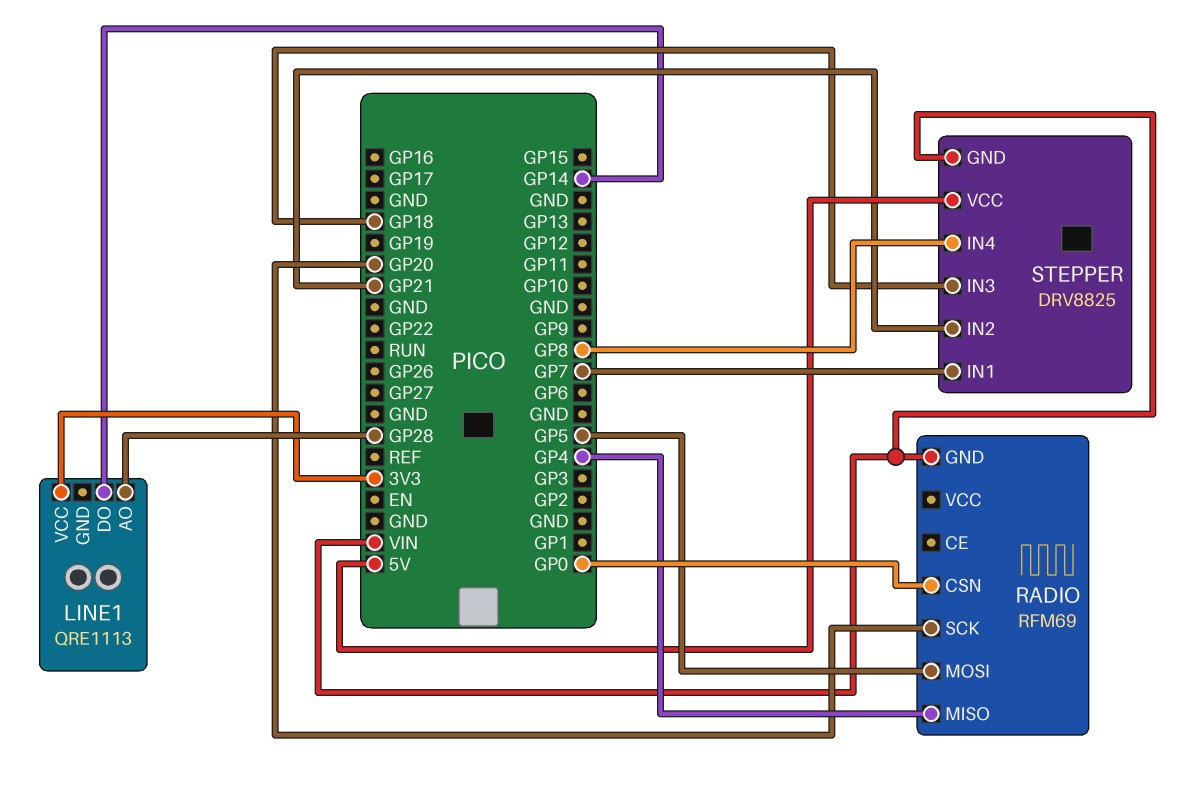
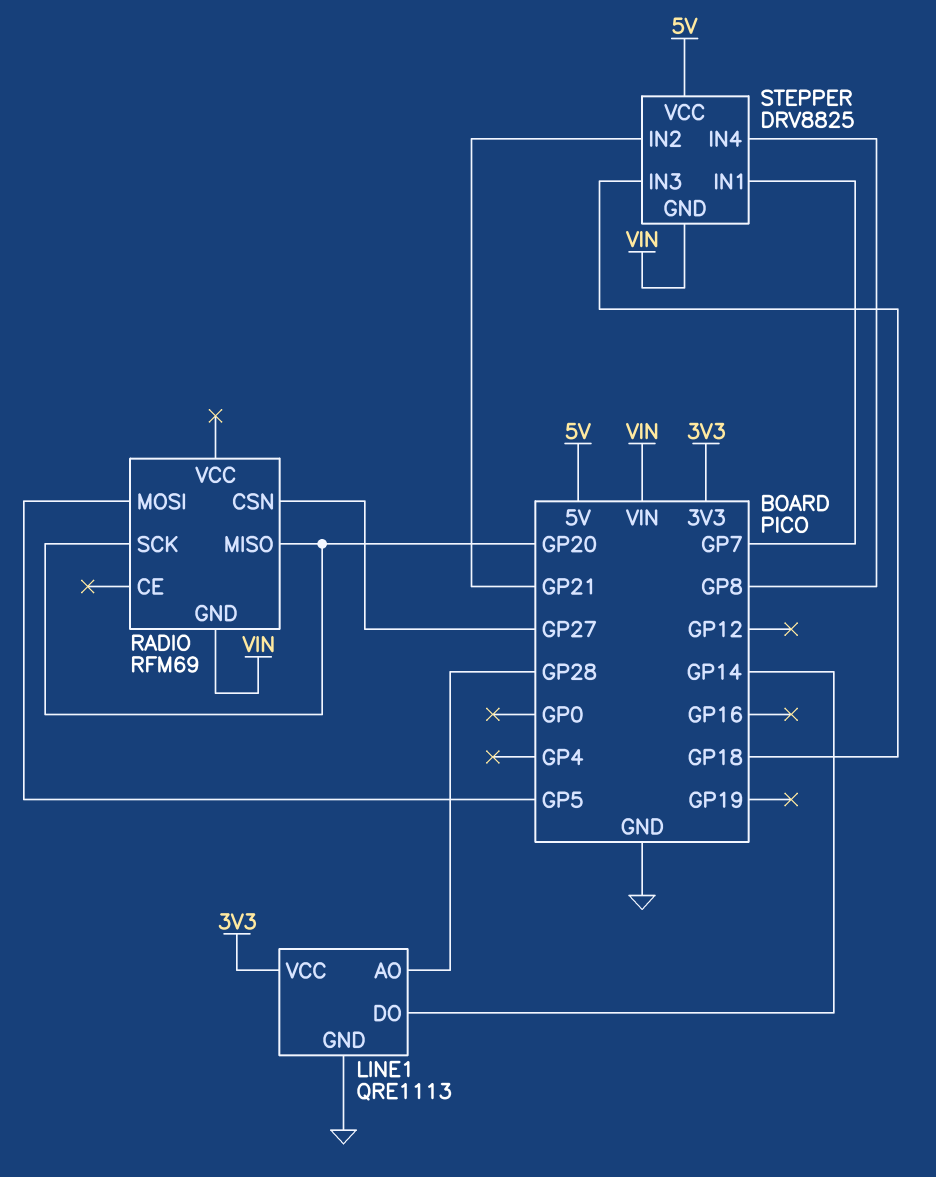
LINE1 pin GND: none -> GND
RADIO pin CSN: GP0 -> GP27
RADIO pin MISO: GP4 -> GP20

